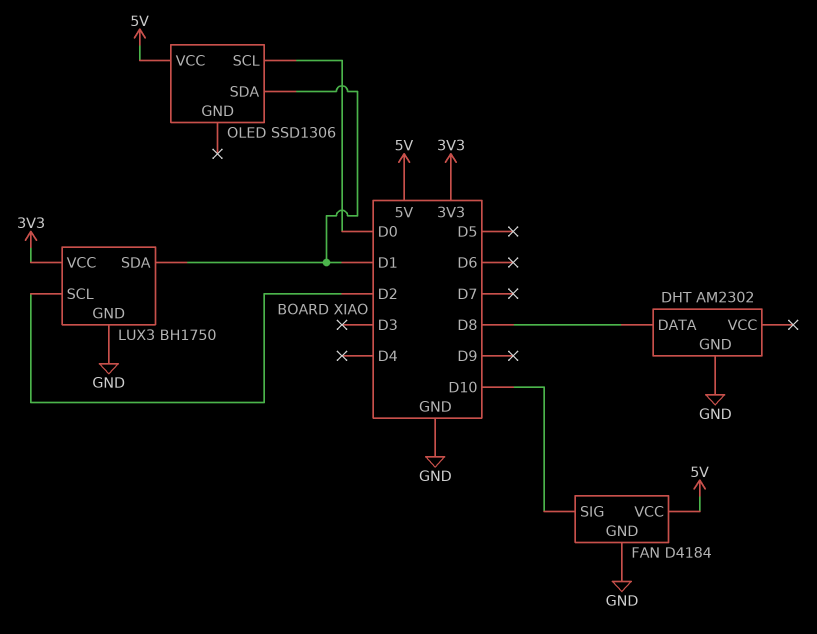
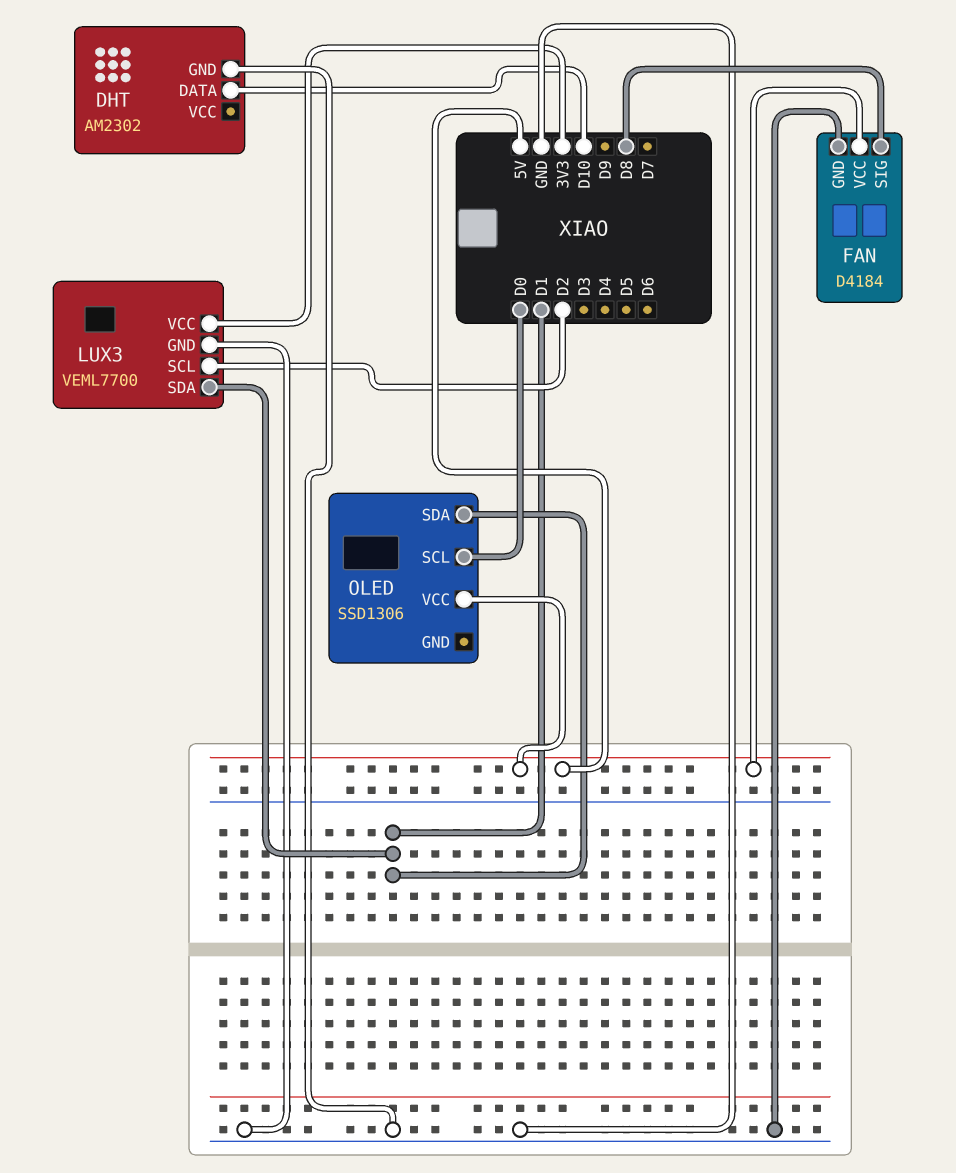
DHT pin DATA: D8 -> D10
FAN pin SIG: D10 -> D8
LUX3: BH1750 -> VEML7700

